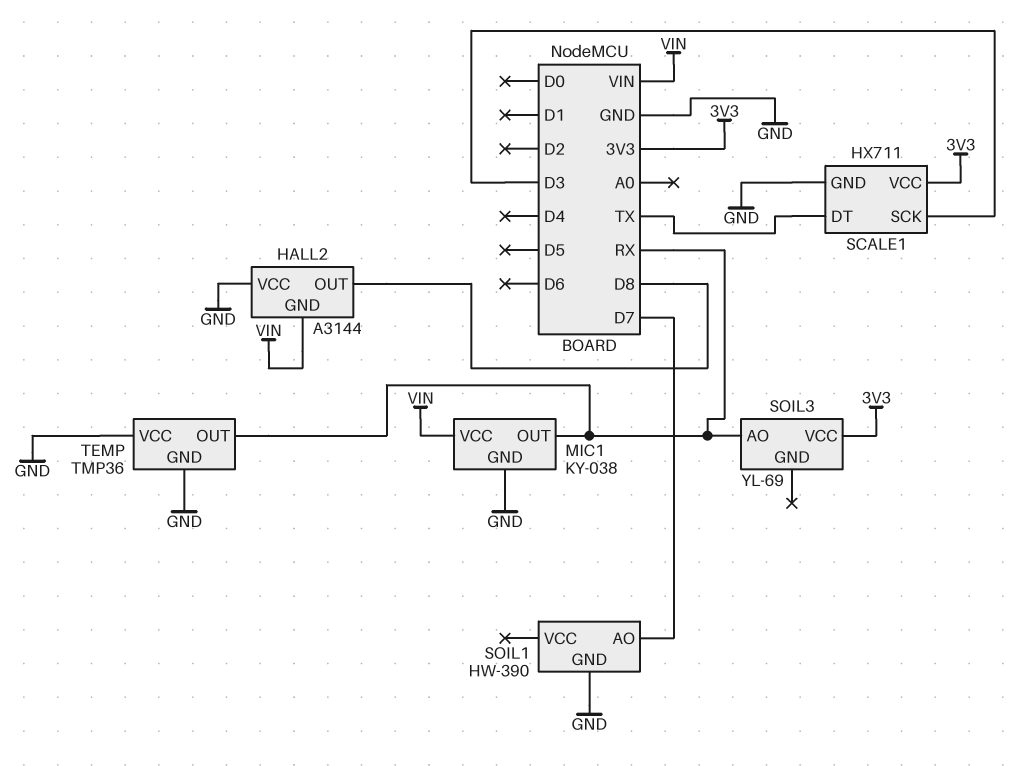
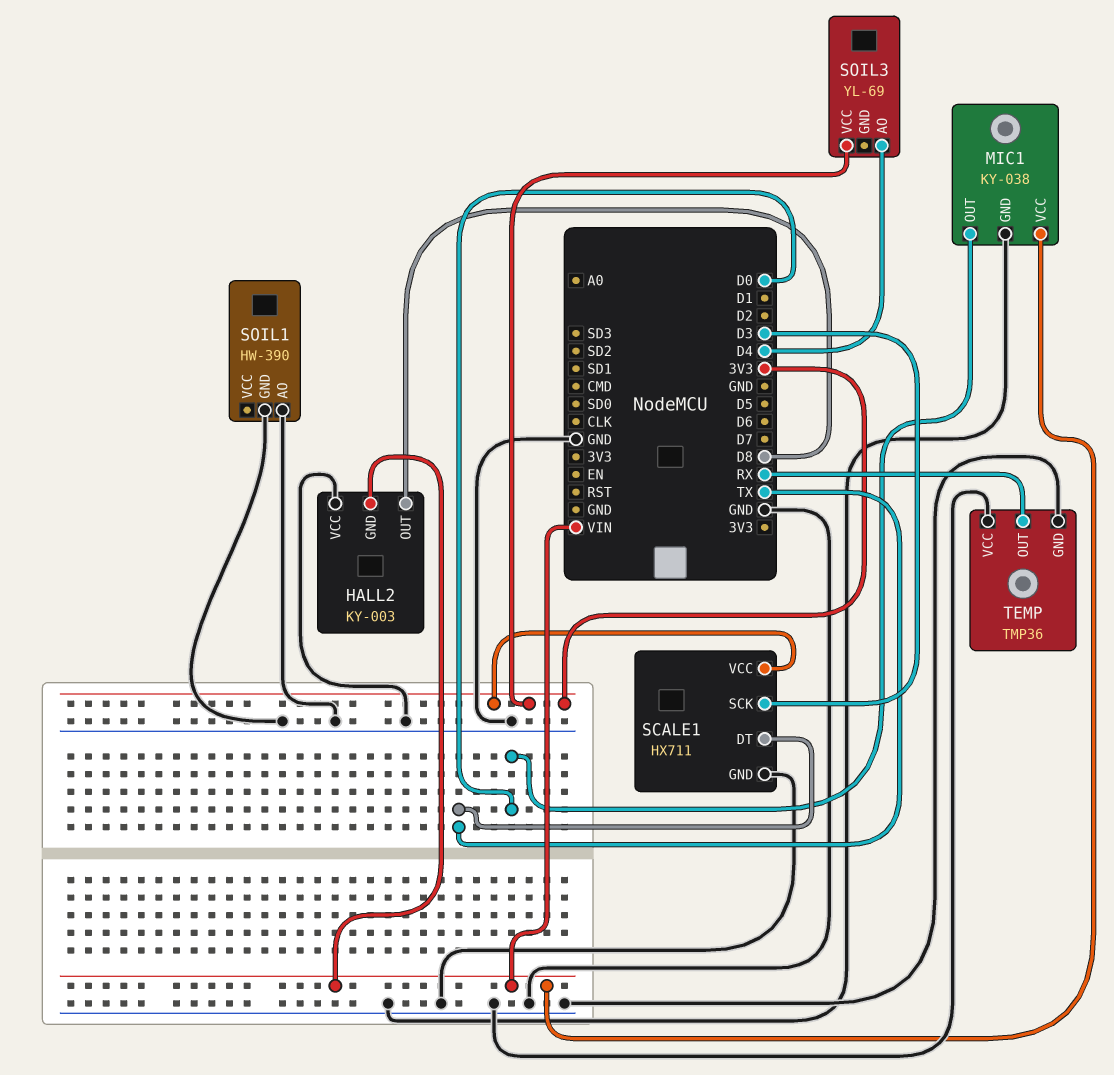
HALL2: A3144 -> KY-003
MIC1 pin OUT: RX -> D0
SOIL1 pin AO: D7 -> GND
SOIL3 pin AO: RX -> D4

